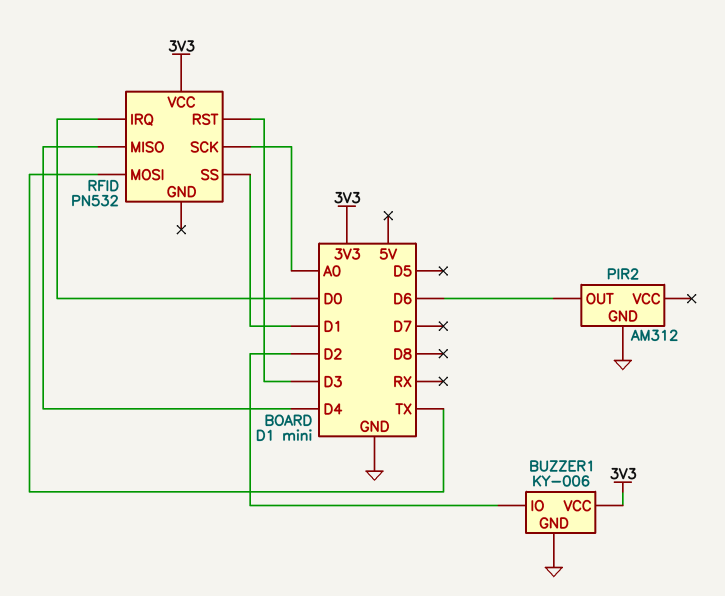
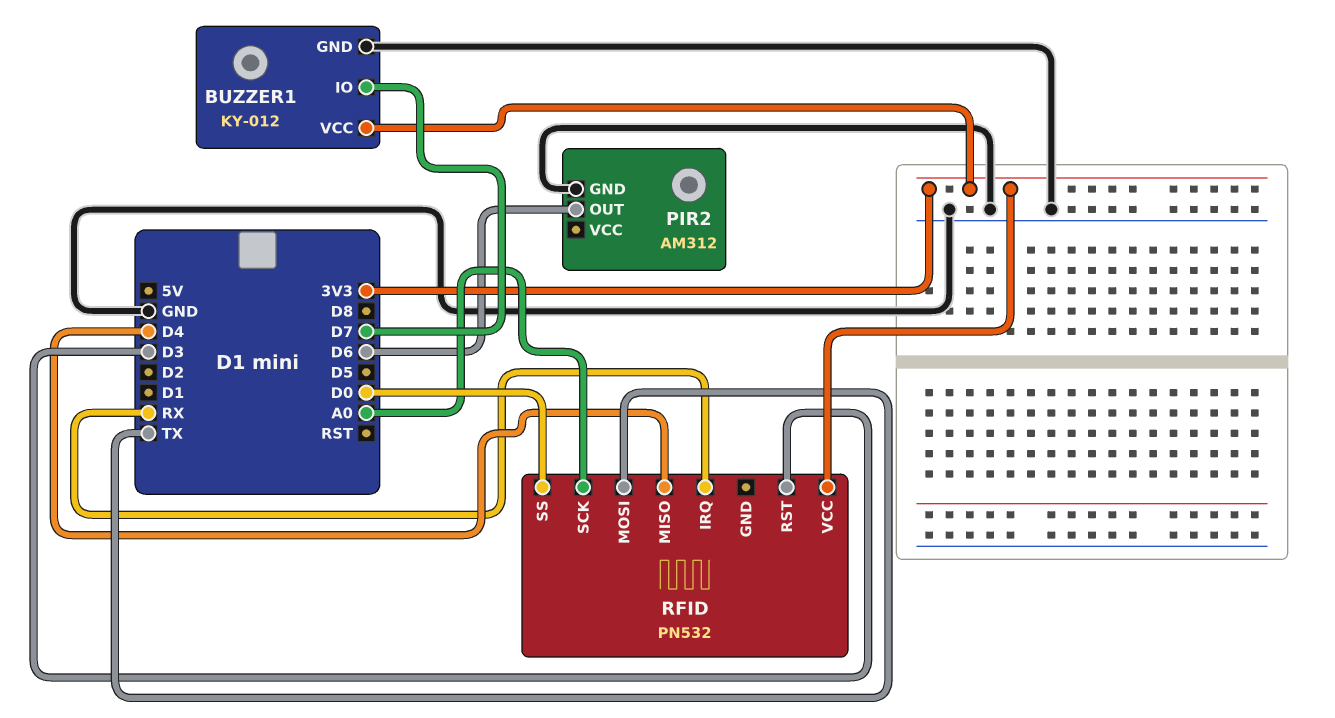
BUZZER1: KY-006 -> KY-012
BUZZER1 pin IO: D2 -> D7
RFID pin IRQ: D0 -> RX
RFID pin SS: D1 -> D0

